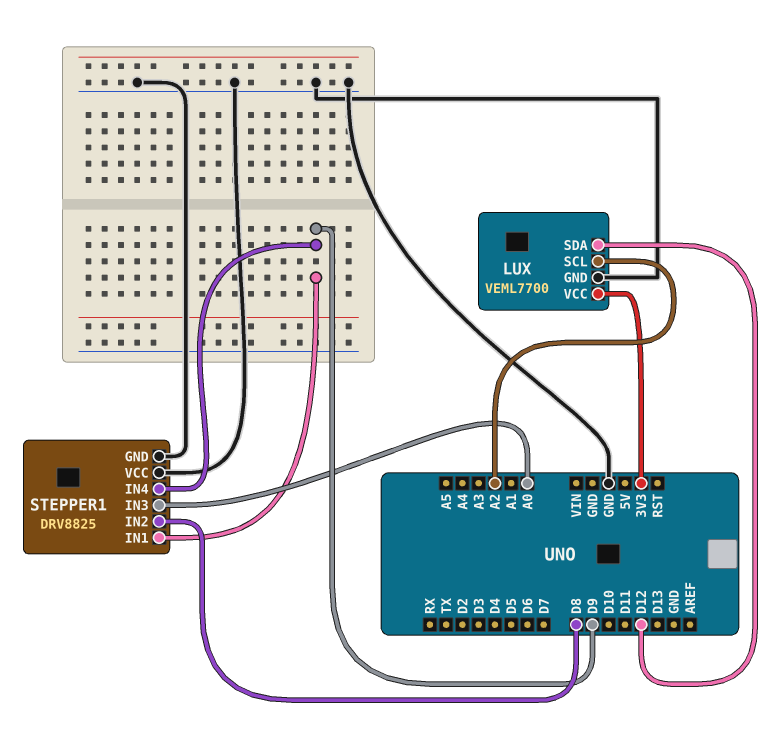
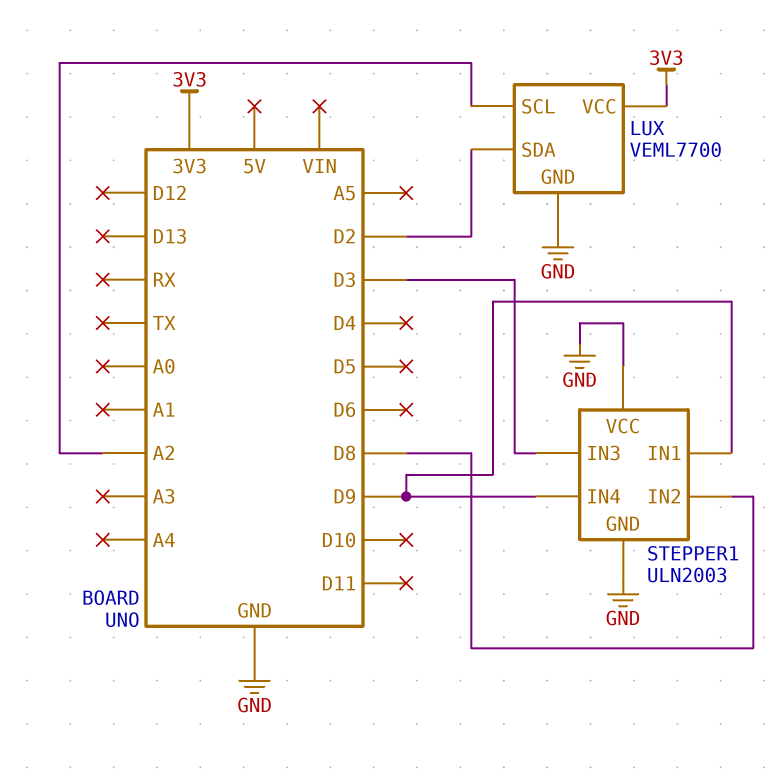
LUX pin SDA: D12 -> D2
STEPPER1: DRV8825 -> ULN2003
STEPPER1 pin IN3: A0 -> D3

